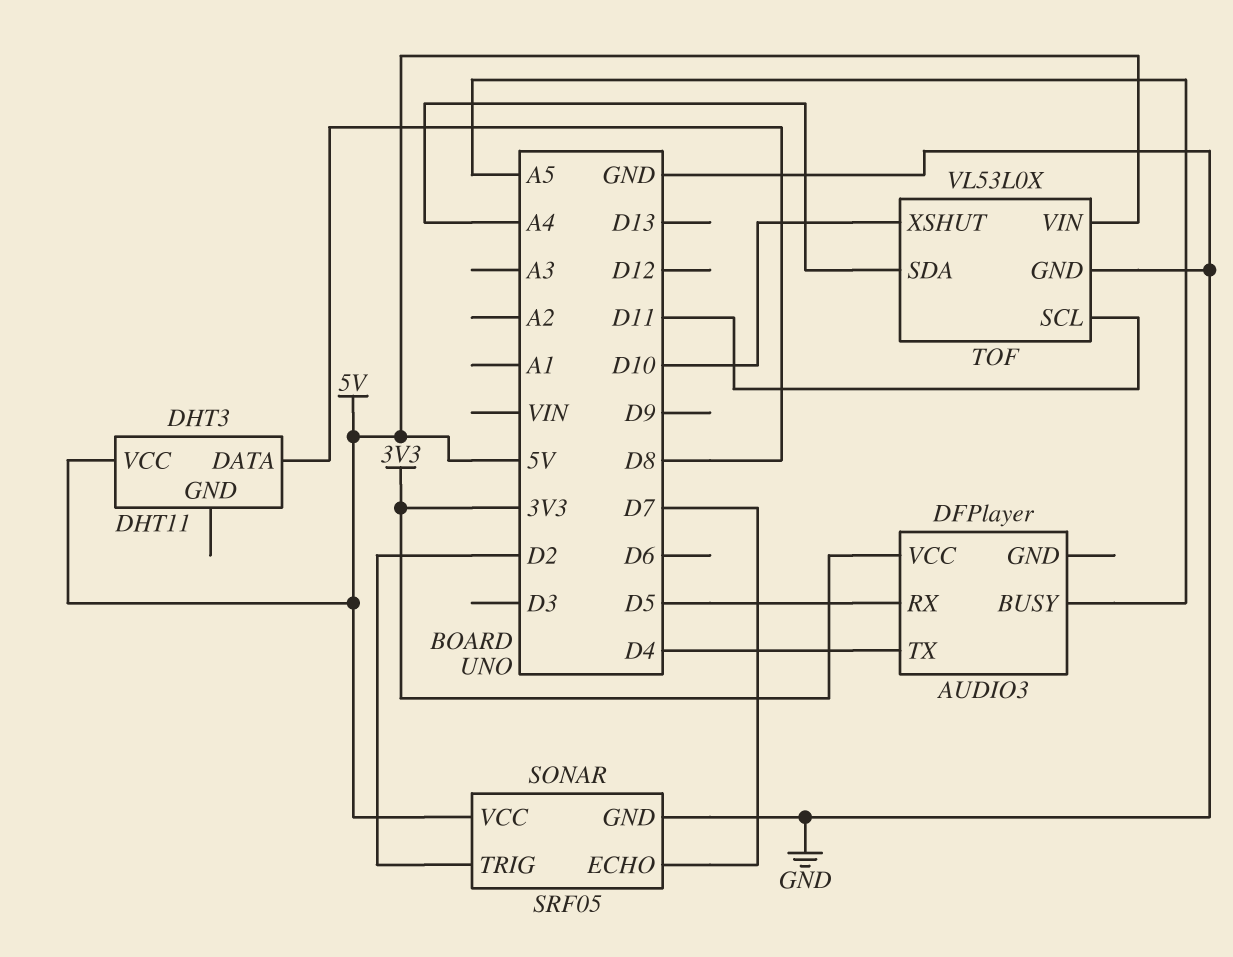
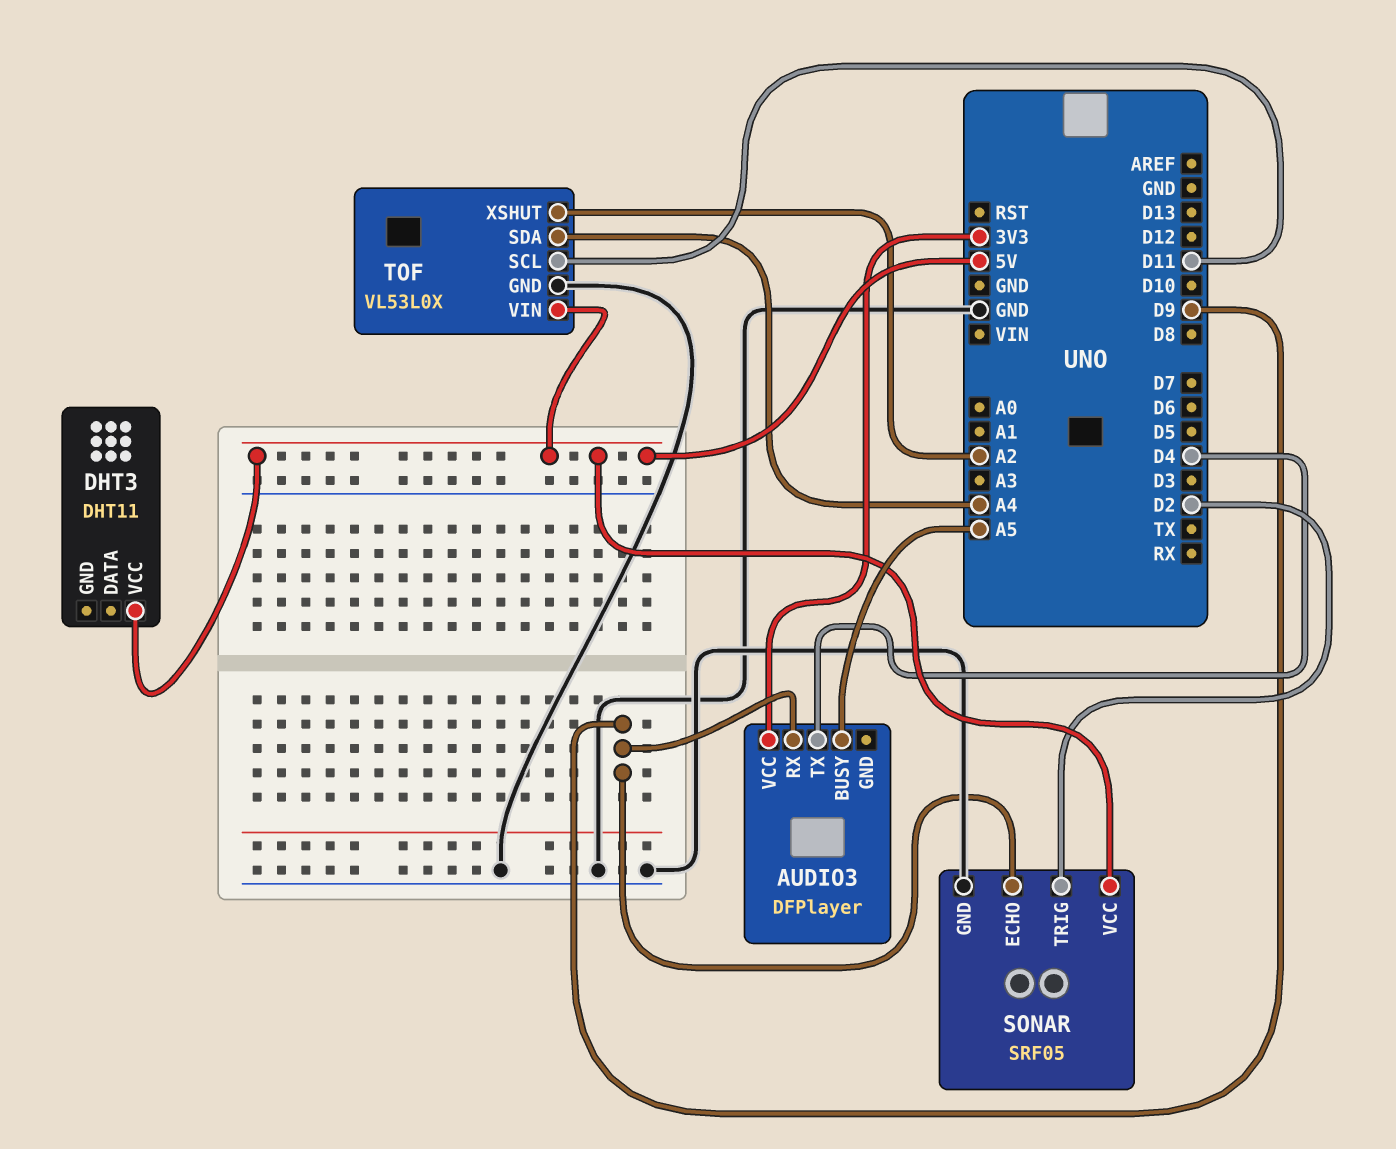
AUDIO3 pin RX: D5 -> D9
DHT3 pin DATA: D8 -> none
SONAR pin ECHO: D7 -> D9
TOF pin XSHUT: D10 -> A2

